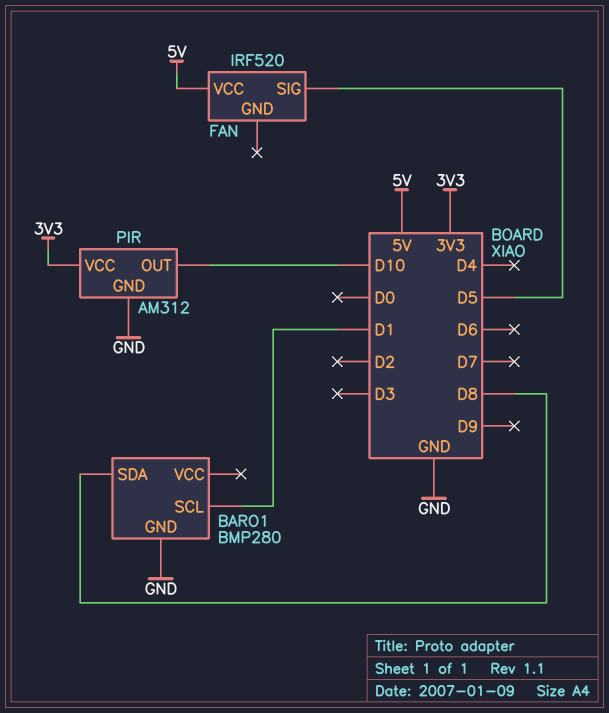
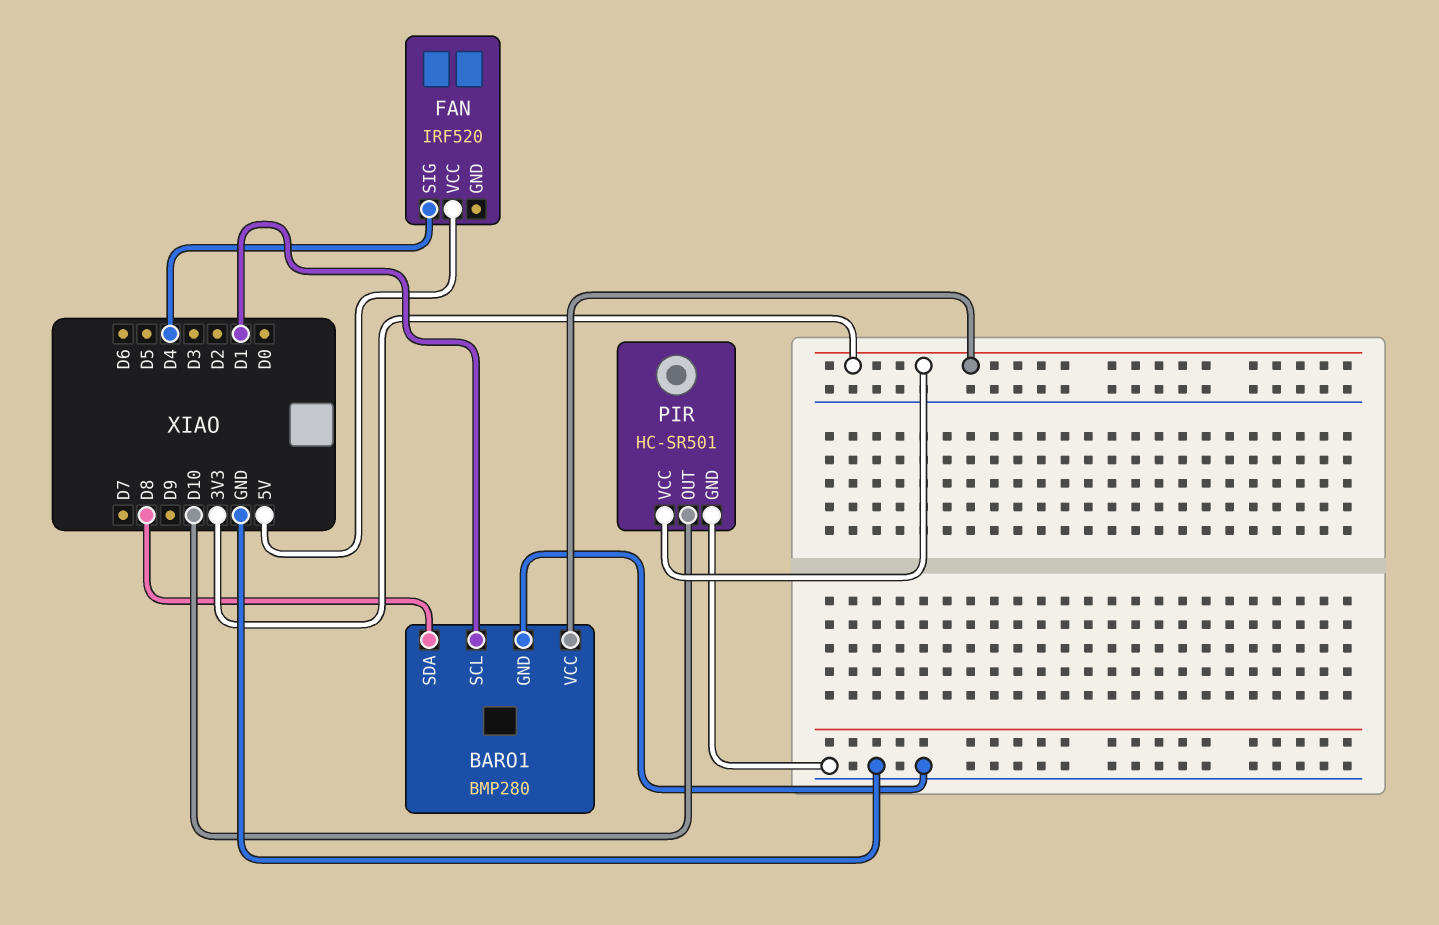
BARO1 pin VCC: none -> 3V3
FAN pin SIG: D5 -> D4
PIR: AM312 -> HC-SR501

